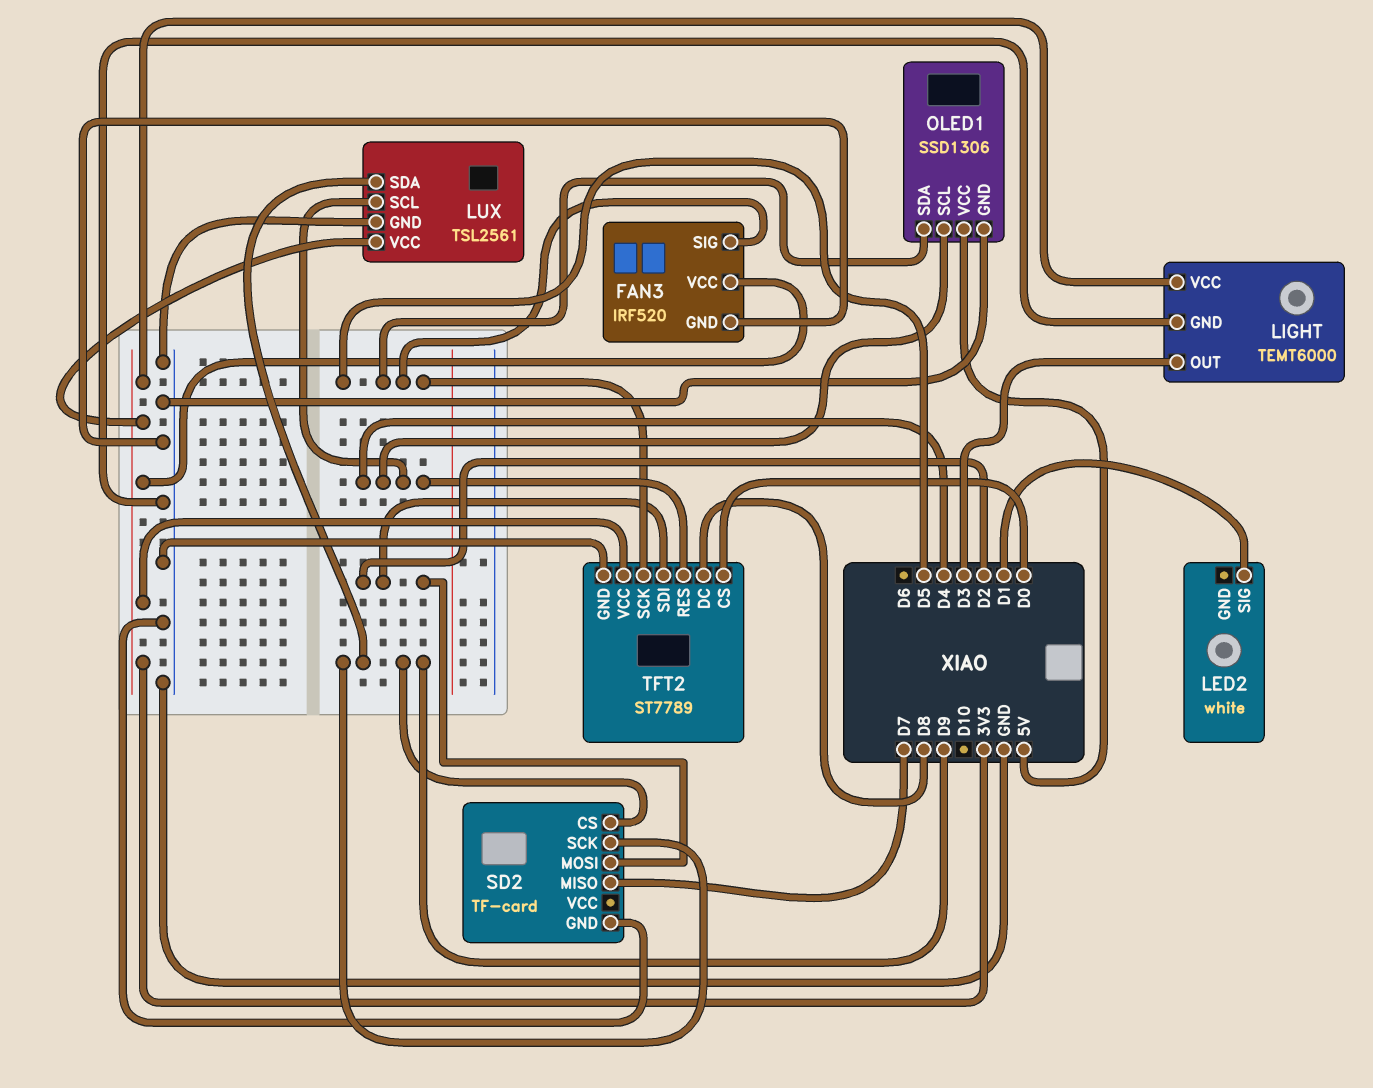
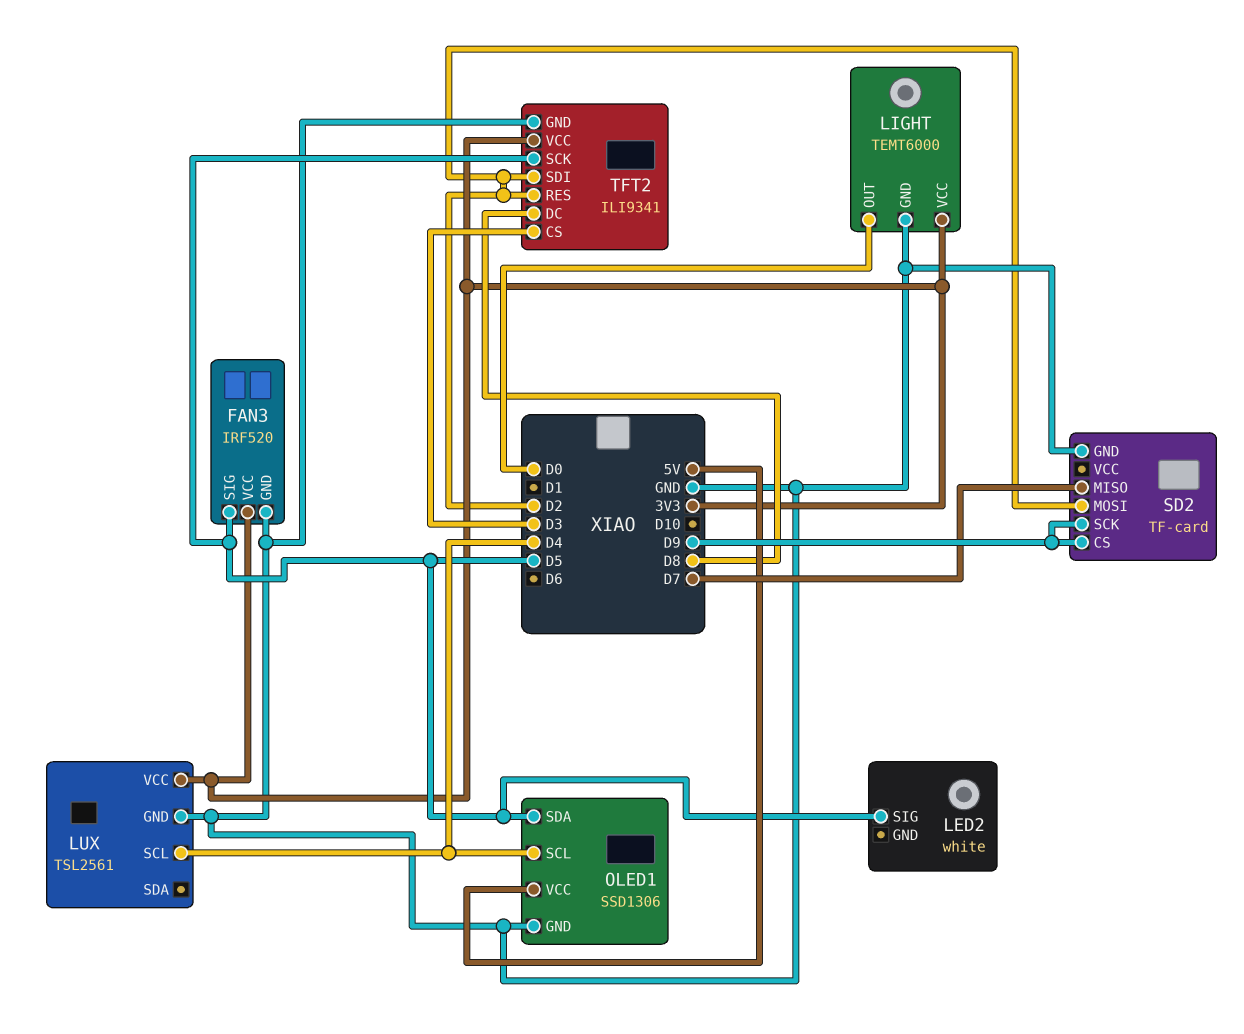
LED2 pin SIG: D1 -> D5
LIGHT pin OUT: D3 -> D0
LUX pin SDA: D9 -> none
TFT2: ST7789 -> ILI9341
TFT2 pin CS: D0 -> D3
TFT2 pin RES: D4 -> D2

